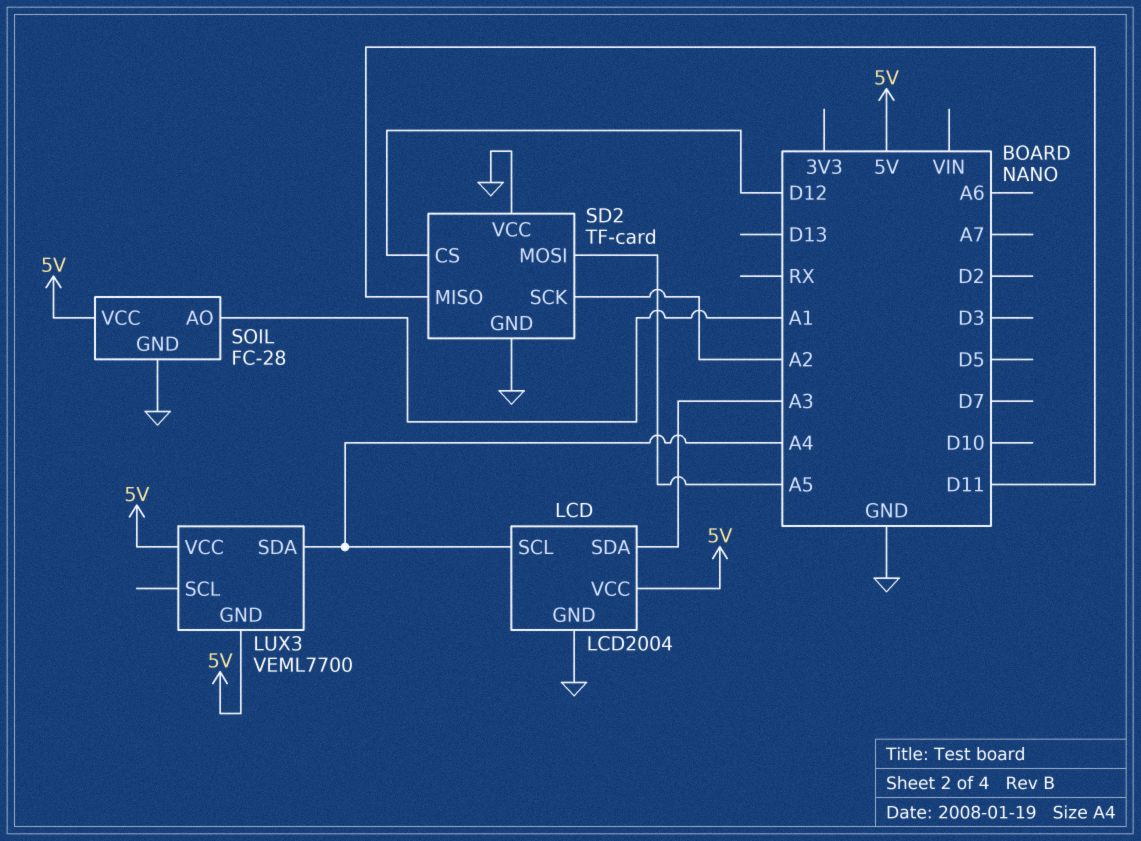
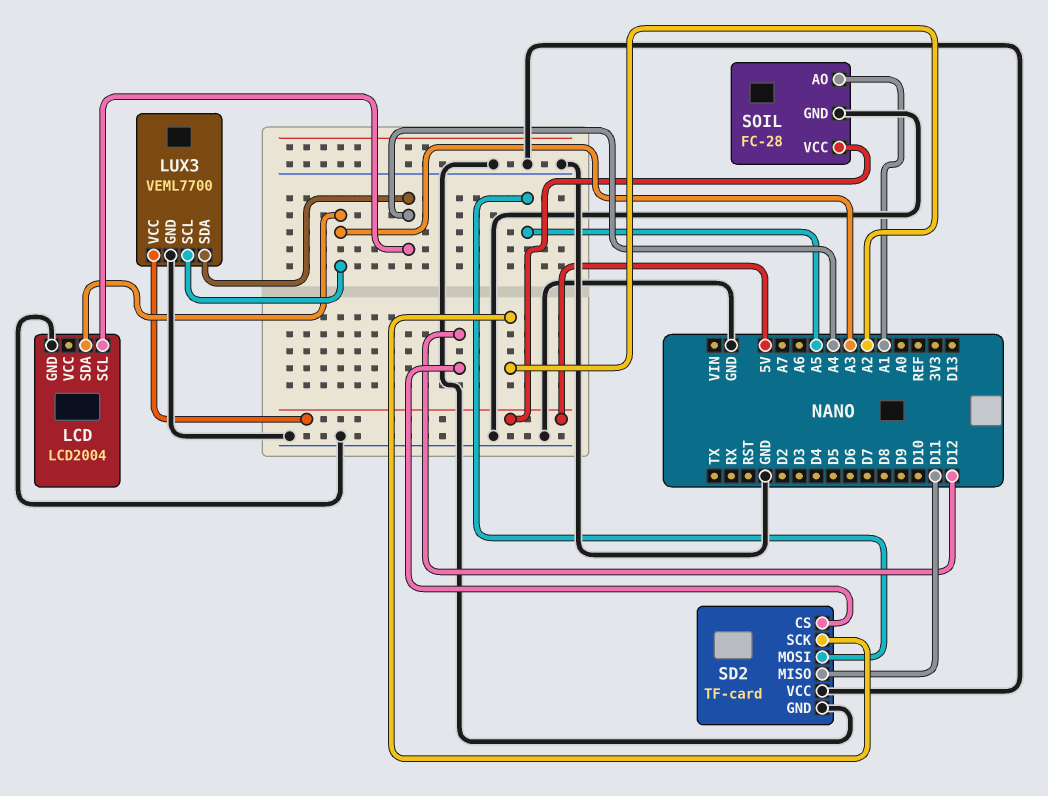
LCD pin VCC: 5V -> none
LUX3 pin GND: 5V -> GND
LUX3 pin SCL: none -> A3

